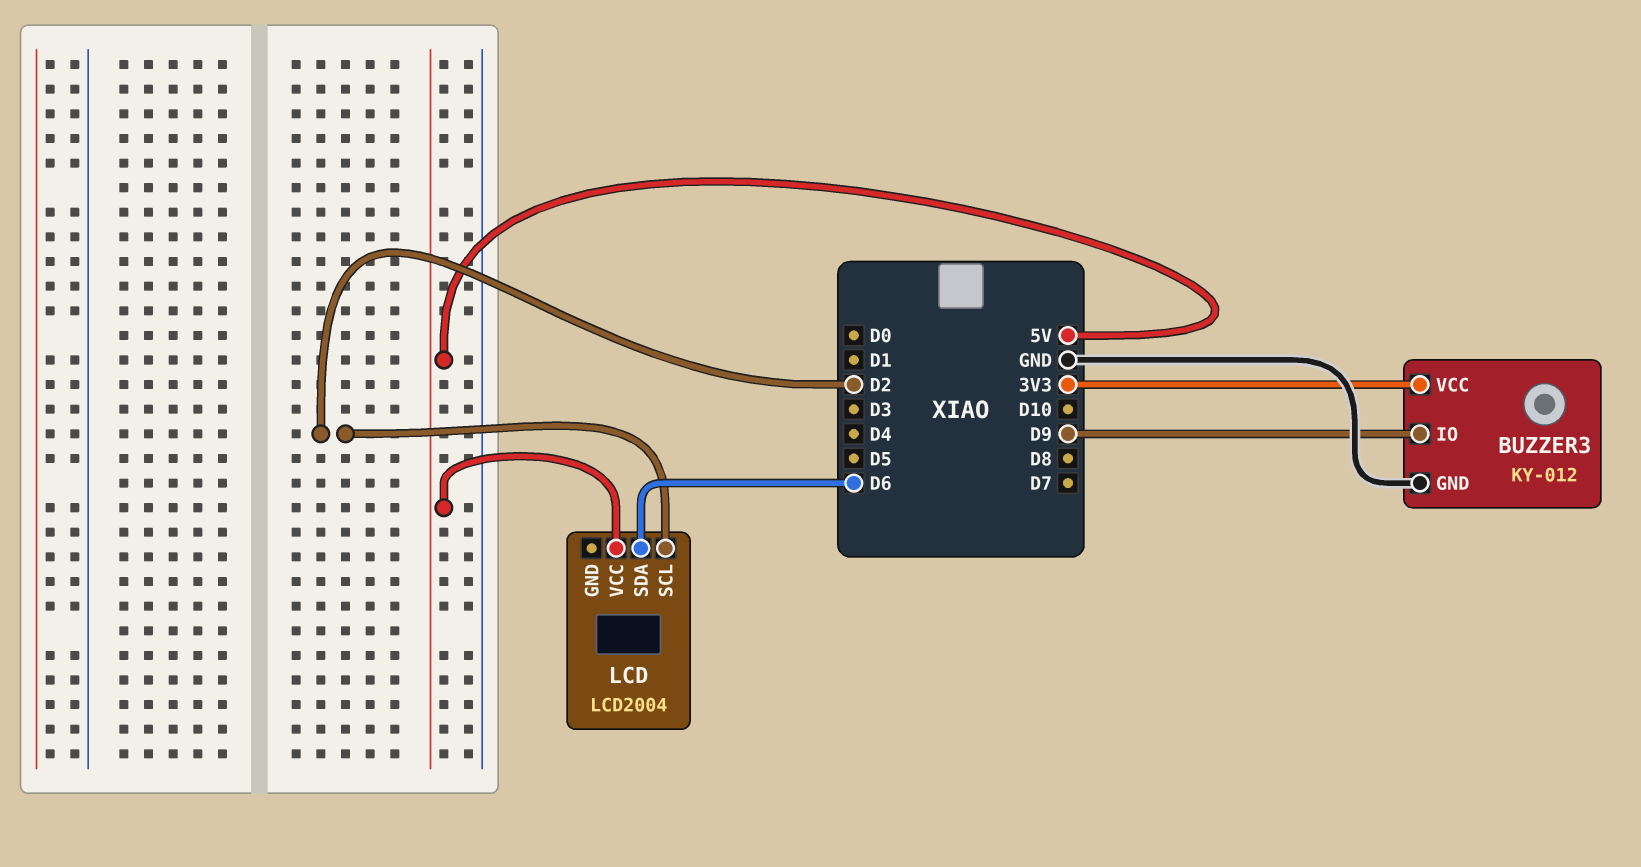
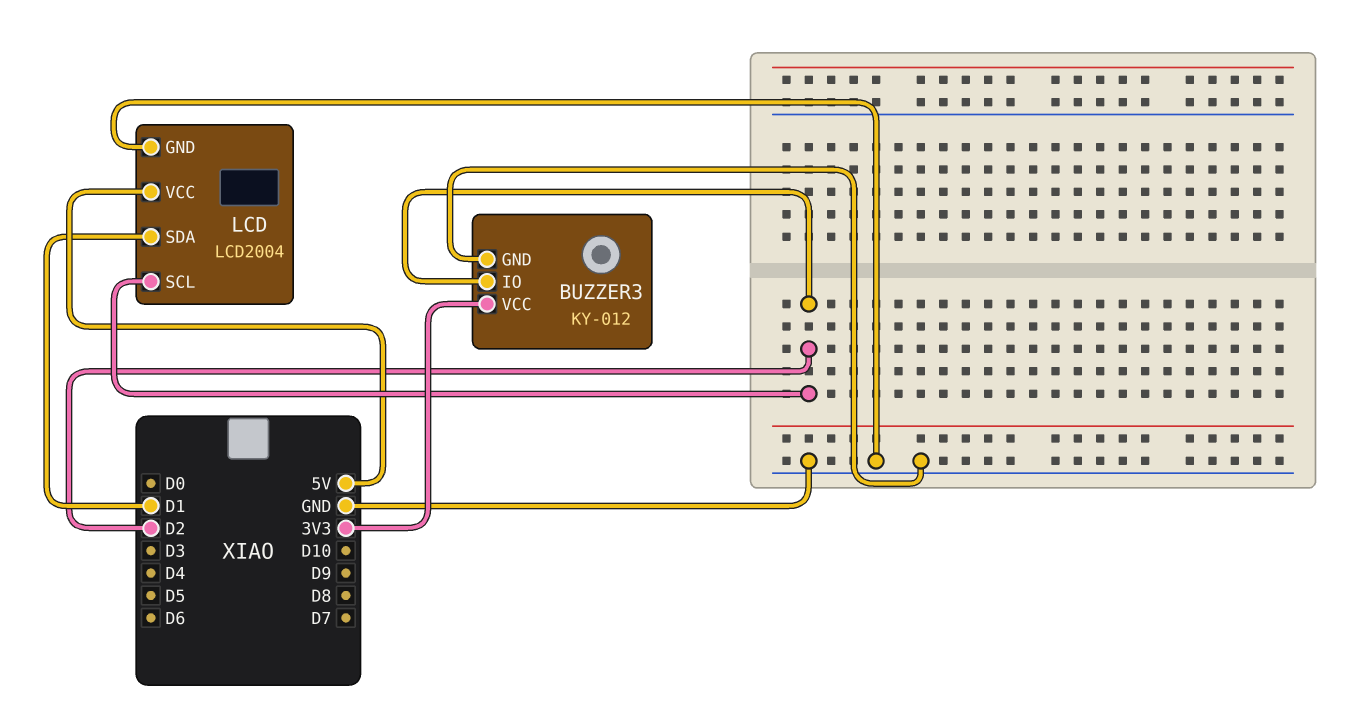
BUZZER3 pin IO: D9 -> D2
LCD pin GND: none -> GND
LCD pin SDA: D6 -> D1

